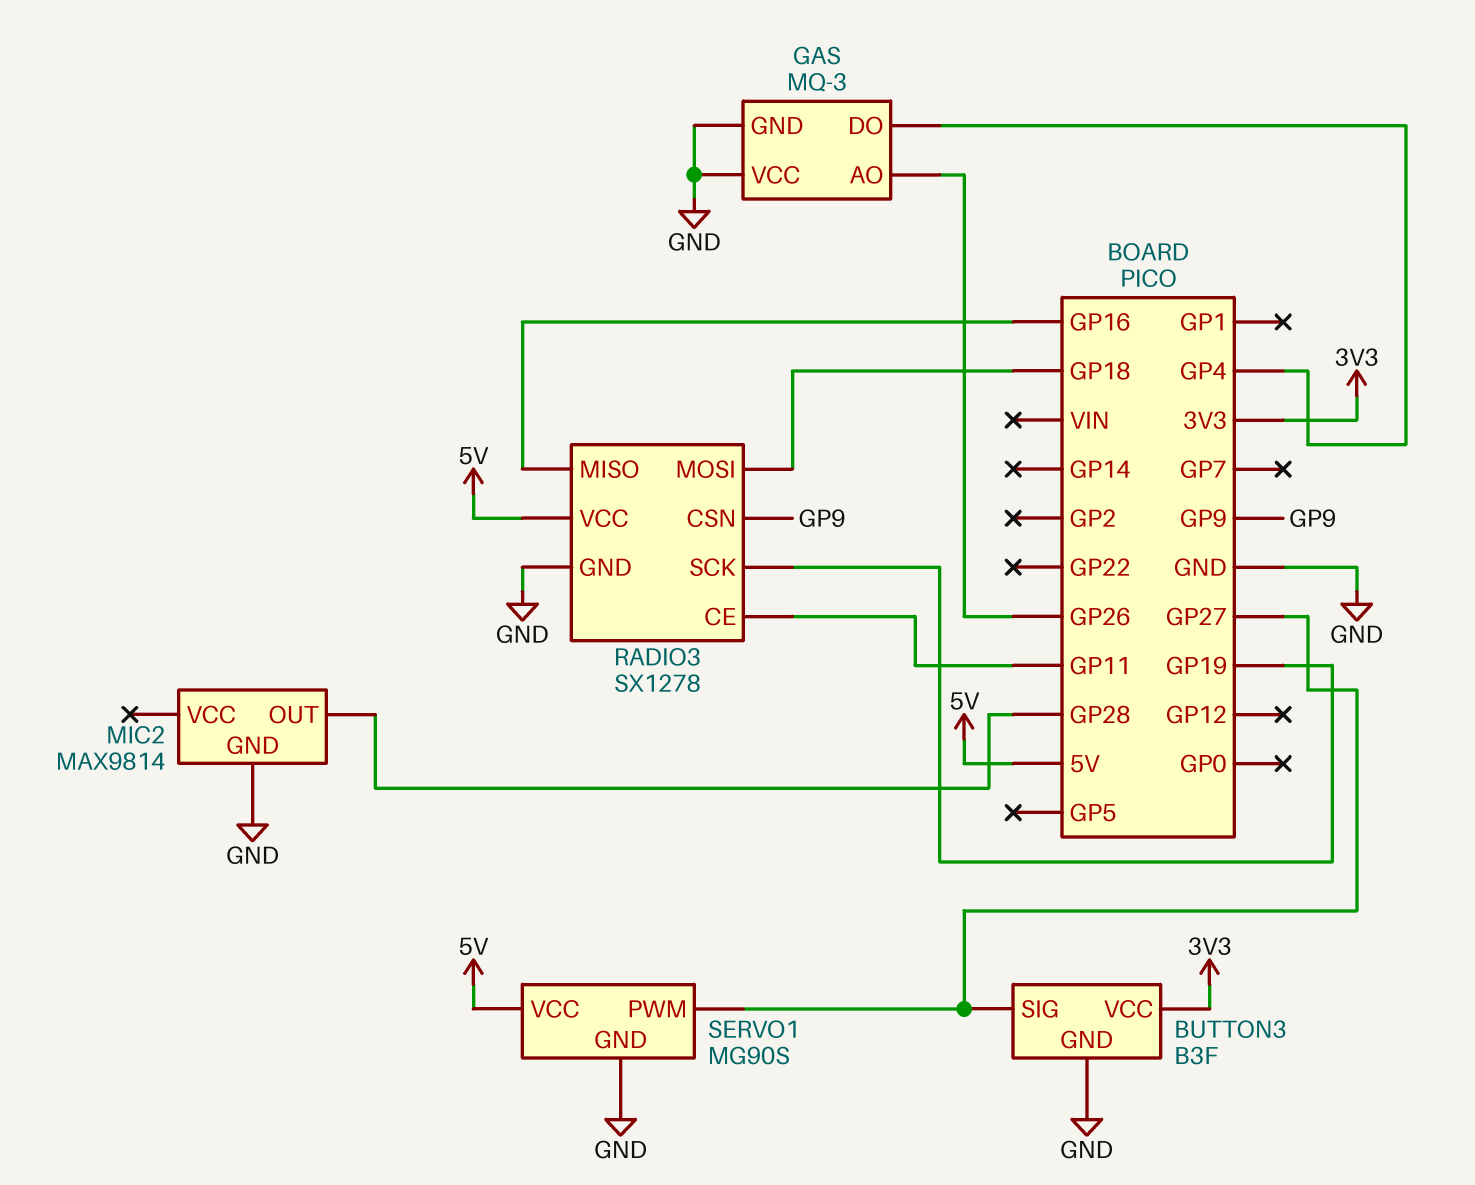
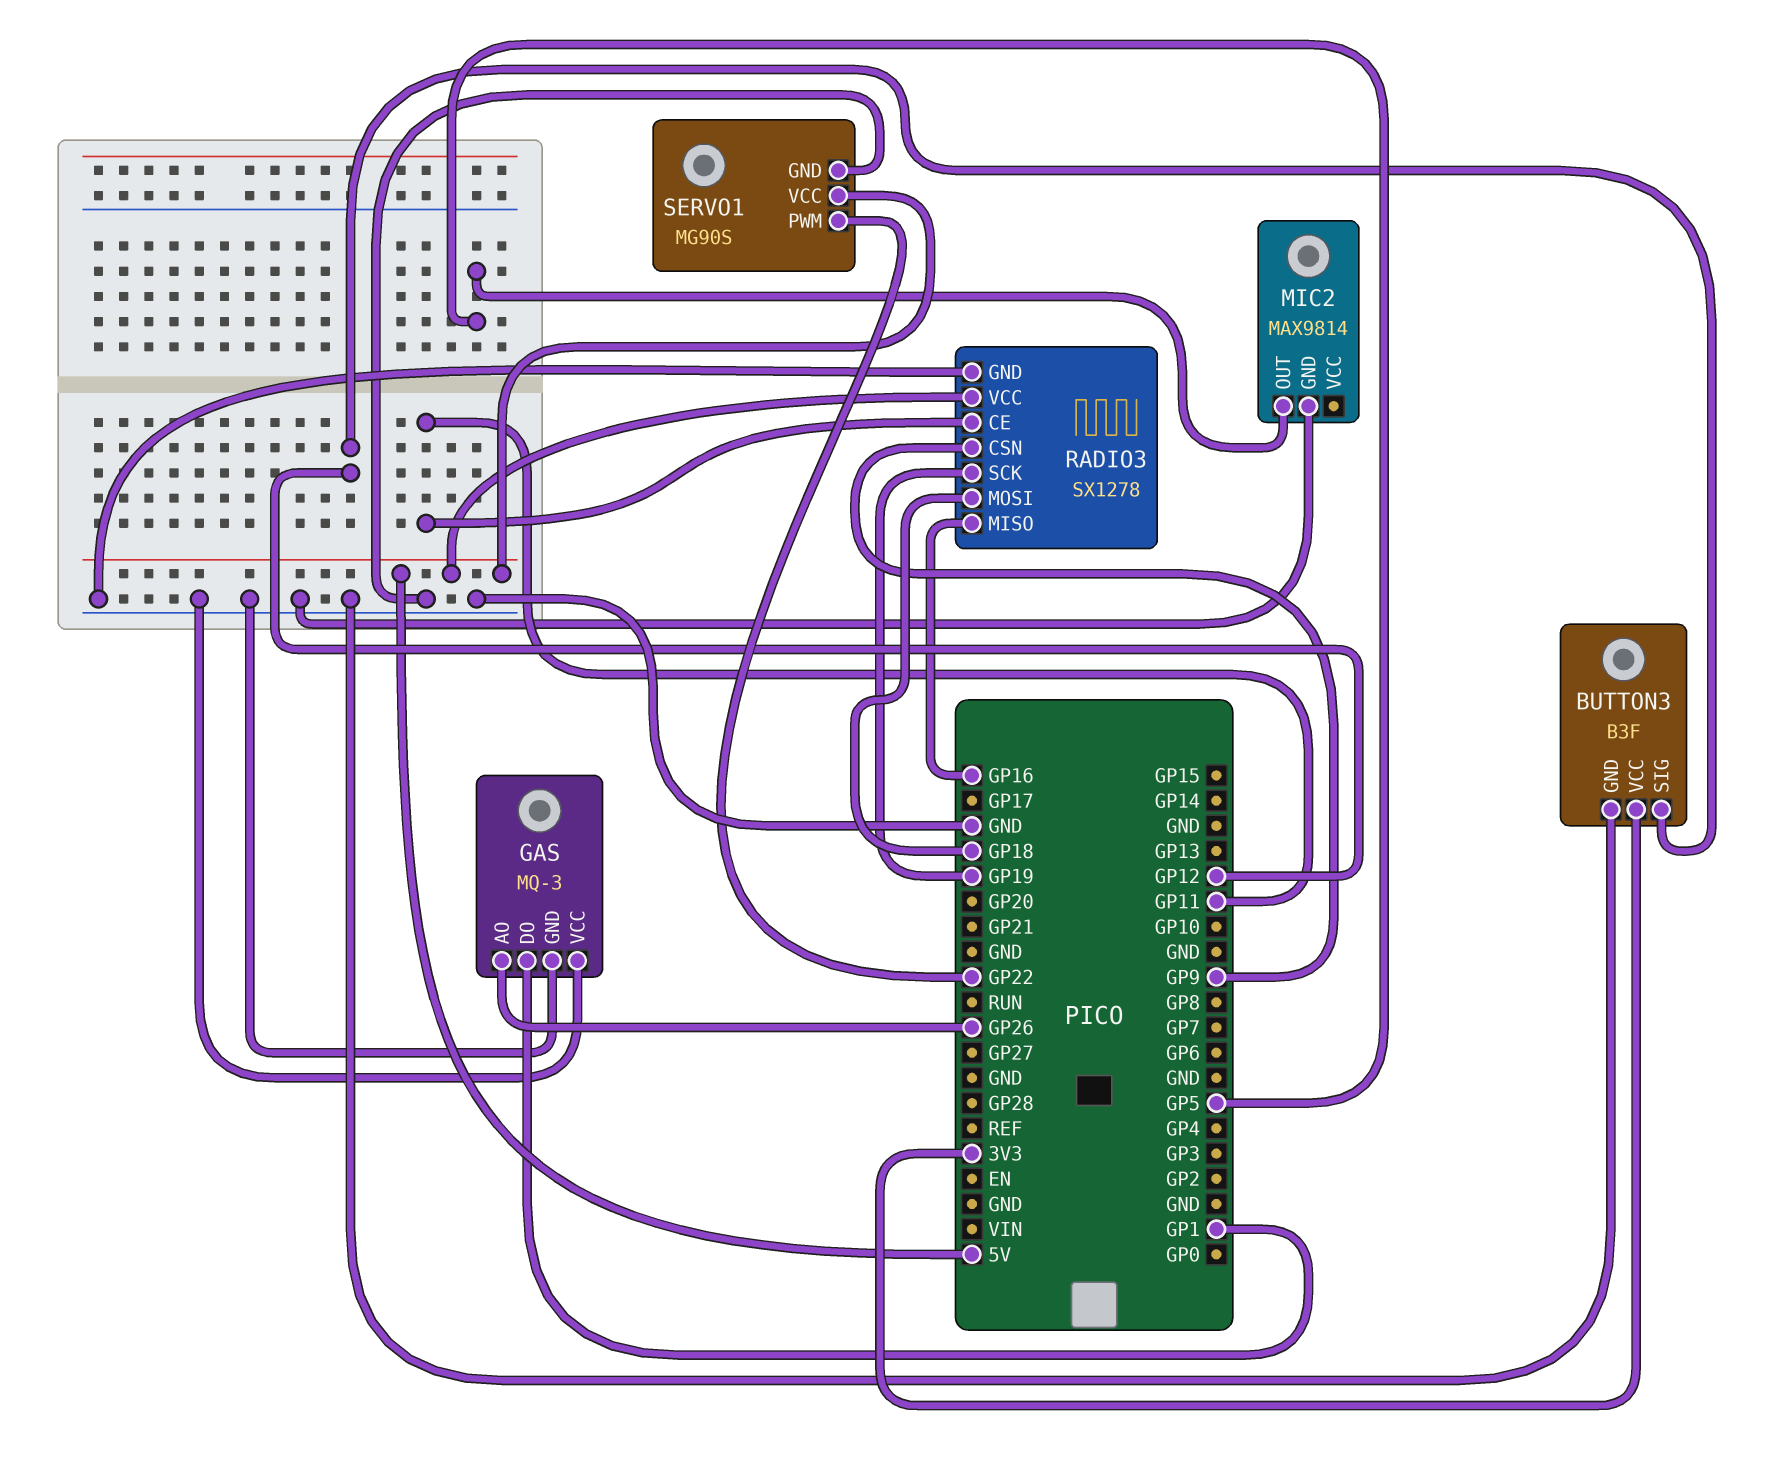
BUTTON3 pin SIG: GP27 -> GP12
GAS pin DO: GP4 -> GP1
MIC2 pin OUT: GP28 -> GP5
SERVO1 pin PWM: GP27 -> GP22

